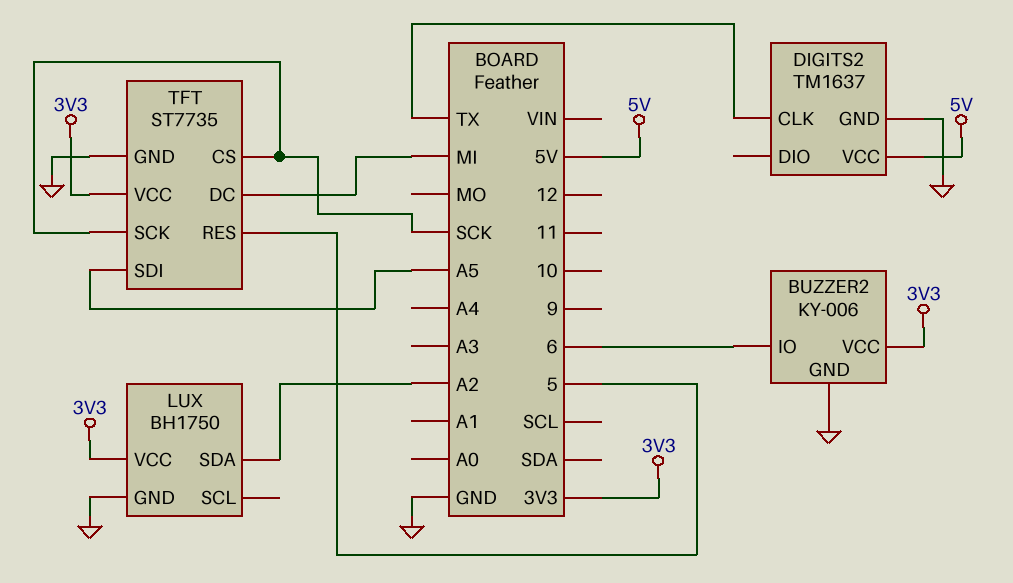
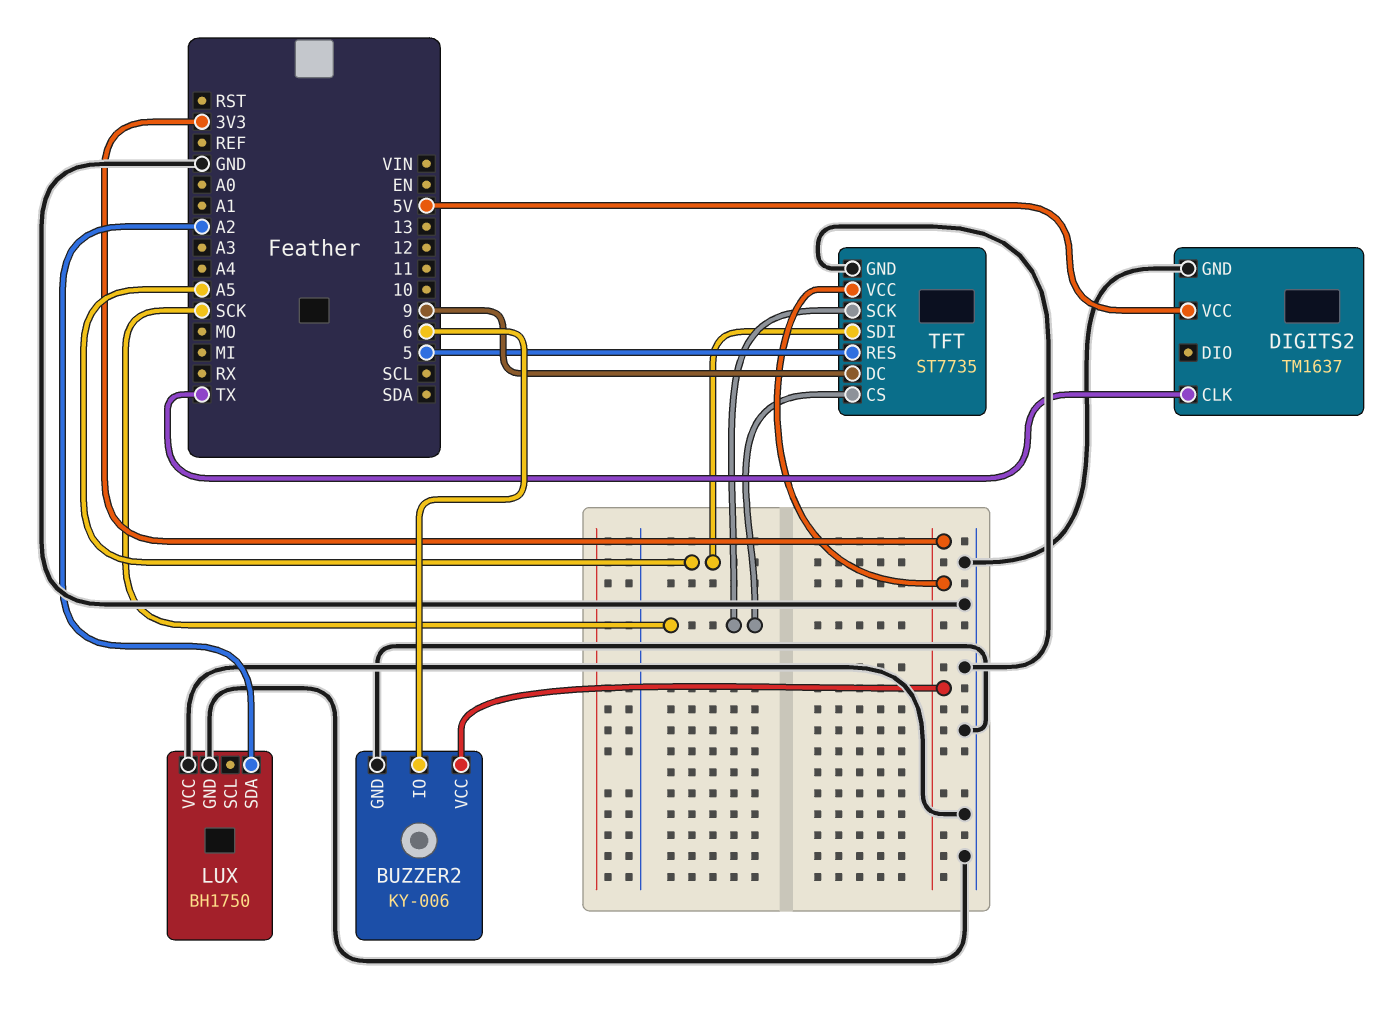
LUX pin VCC: 3V3 -> GND
TFT pin DC: MI -> 9

